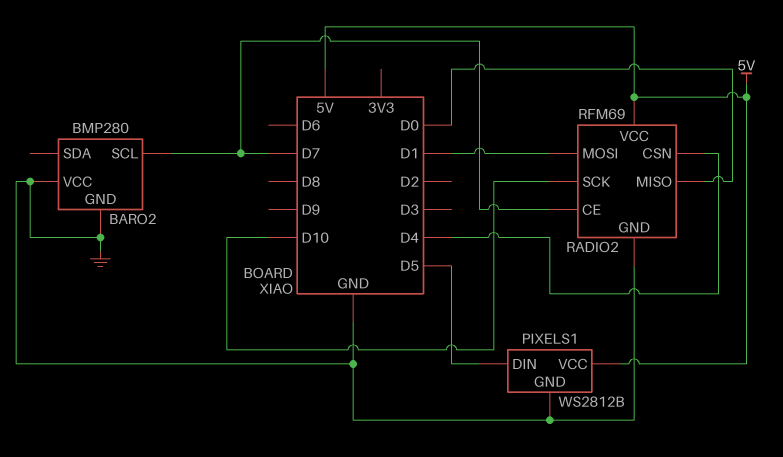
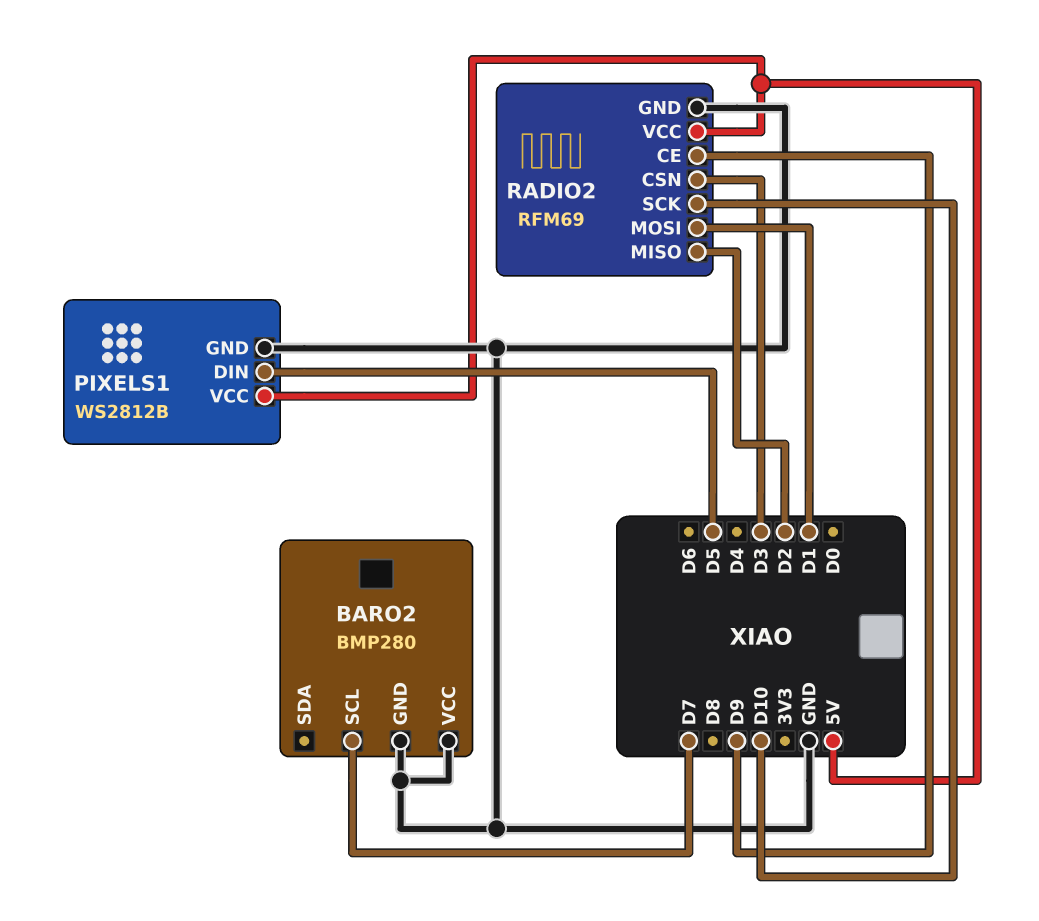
RADIO2 pin CE: D7 -> D9
RADIO2 pin CSN: D4 -> D3
RADIO2 pin MISO: D0 -> D2

